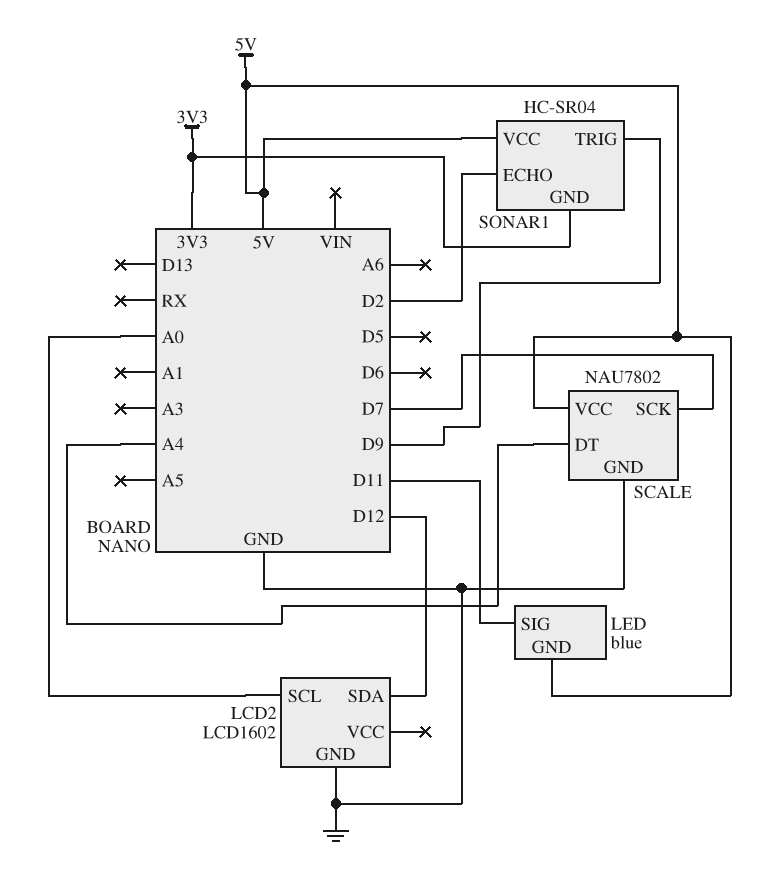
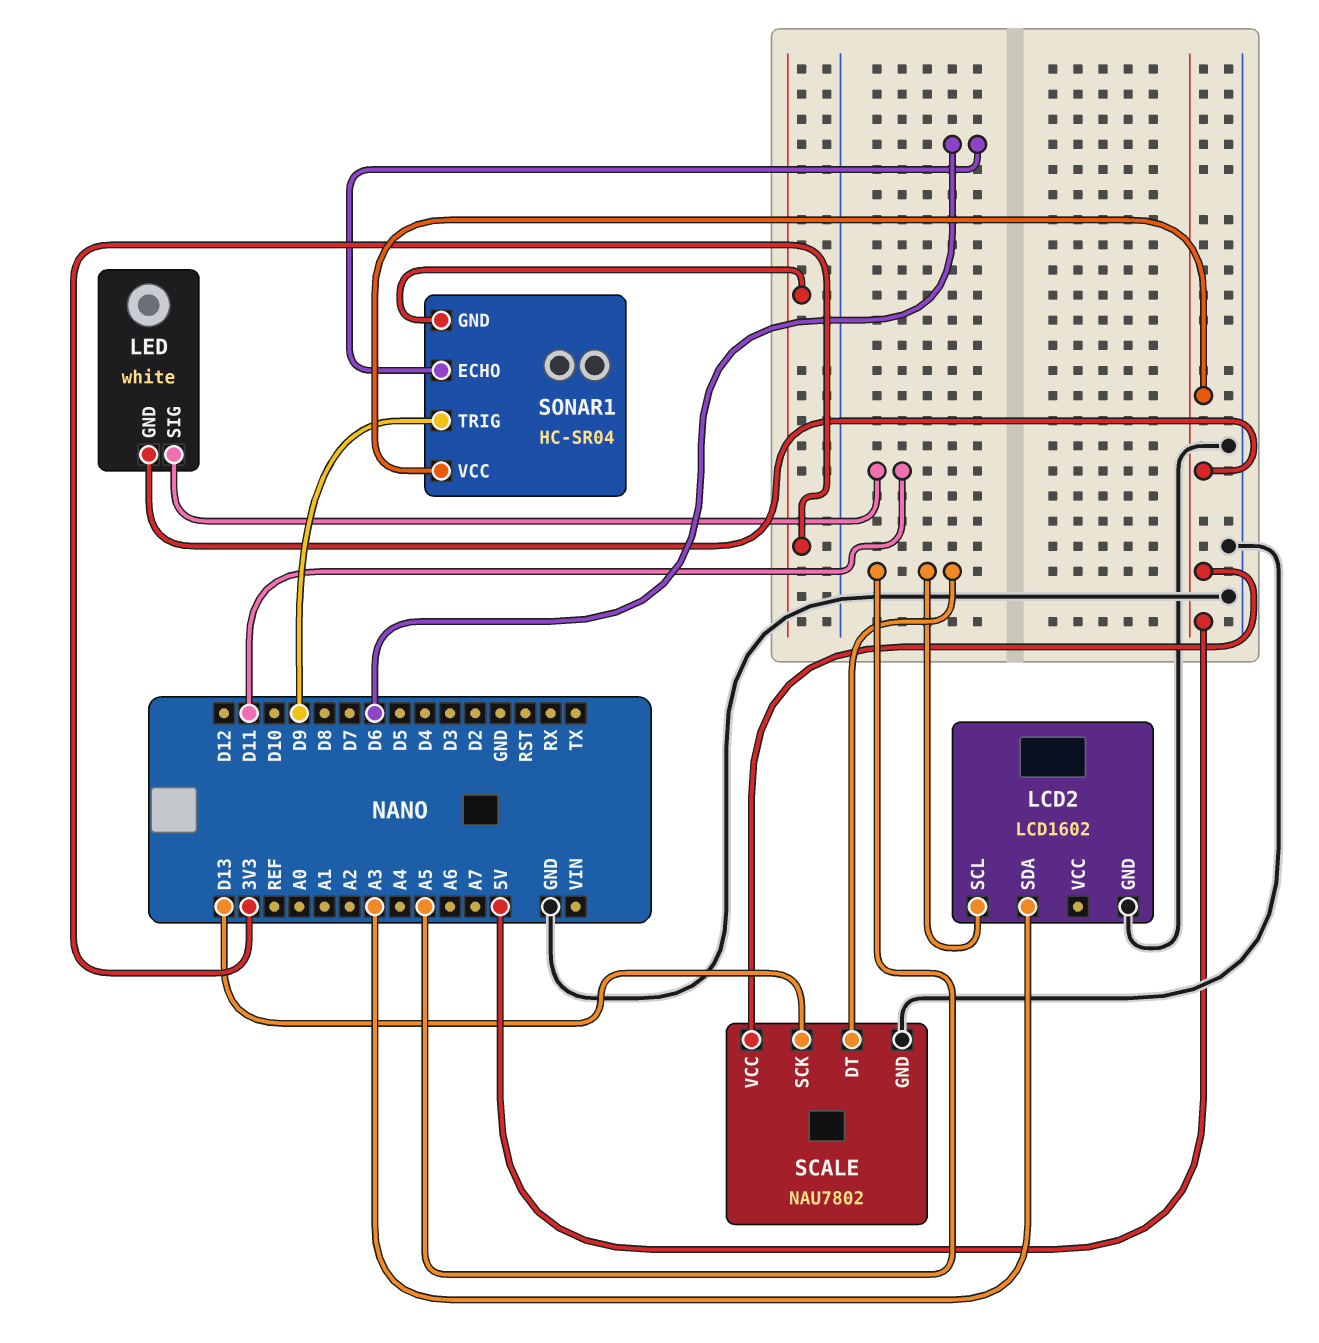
LCD2 pin SCL: A0 -> A5
LCD2 pin SDA: D12 -> A3
LED: blue -> white
SCALE pin DT: A4 -> A5
SCALE pin SCK: D7 -> D13
SONAR1 pin ECHO: D2 -> D6

